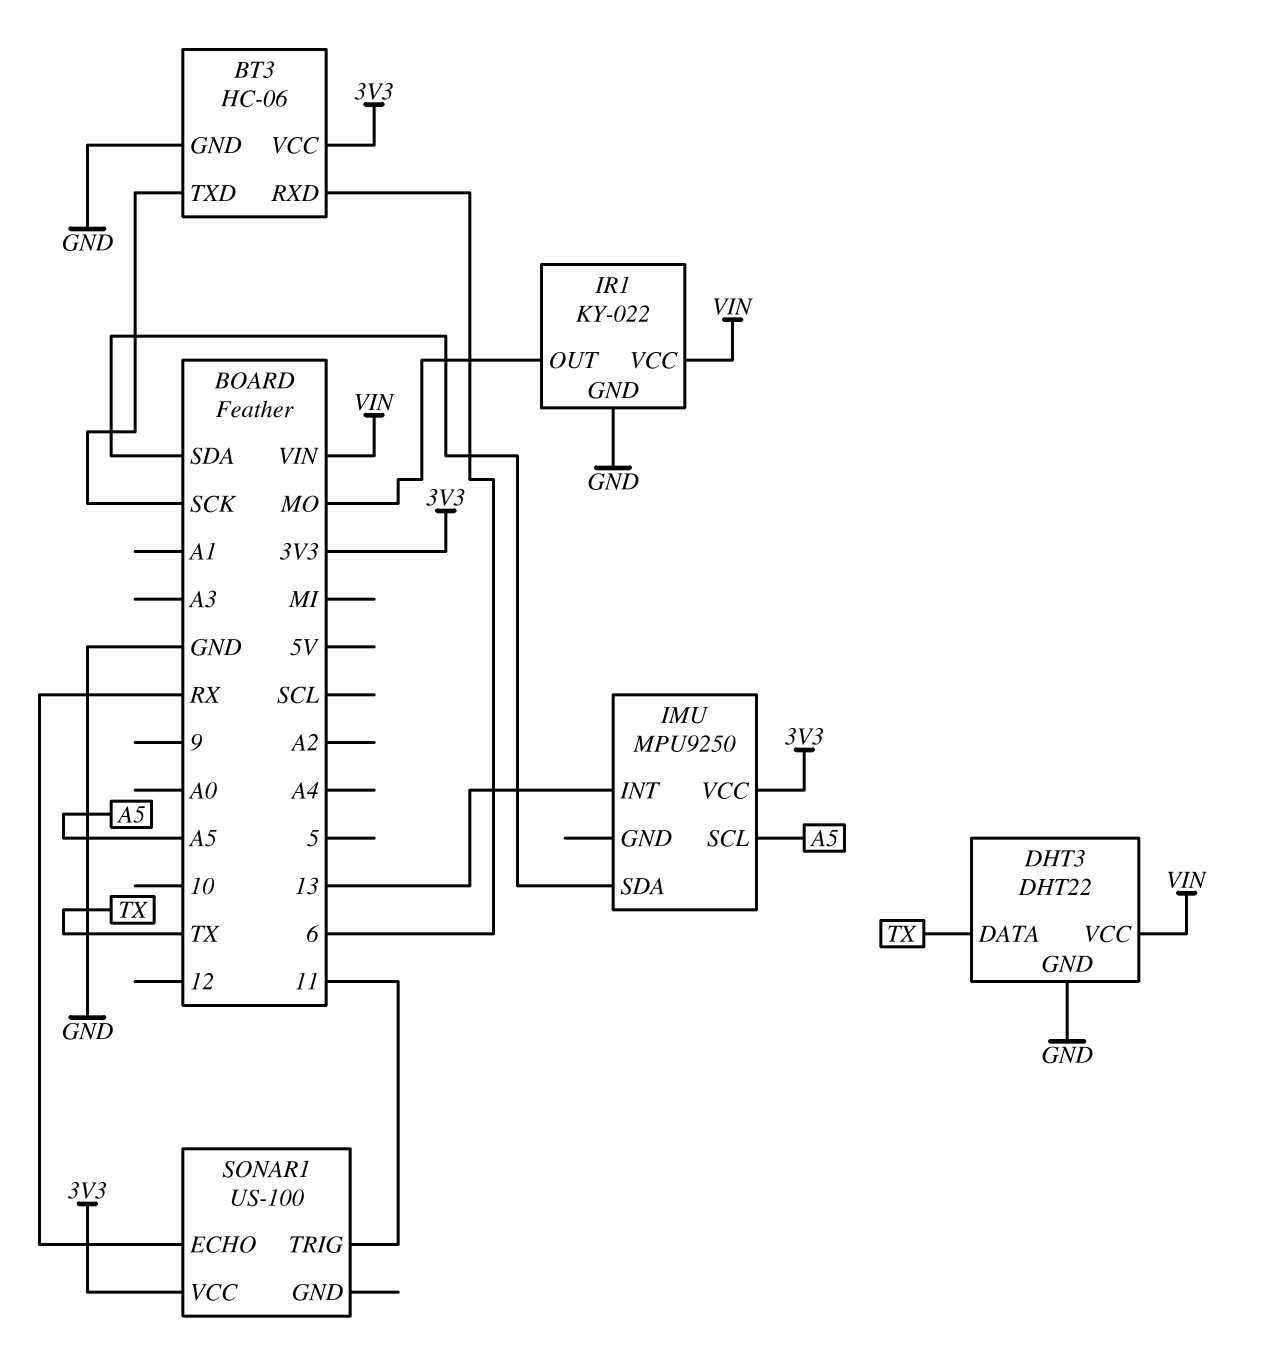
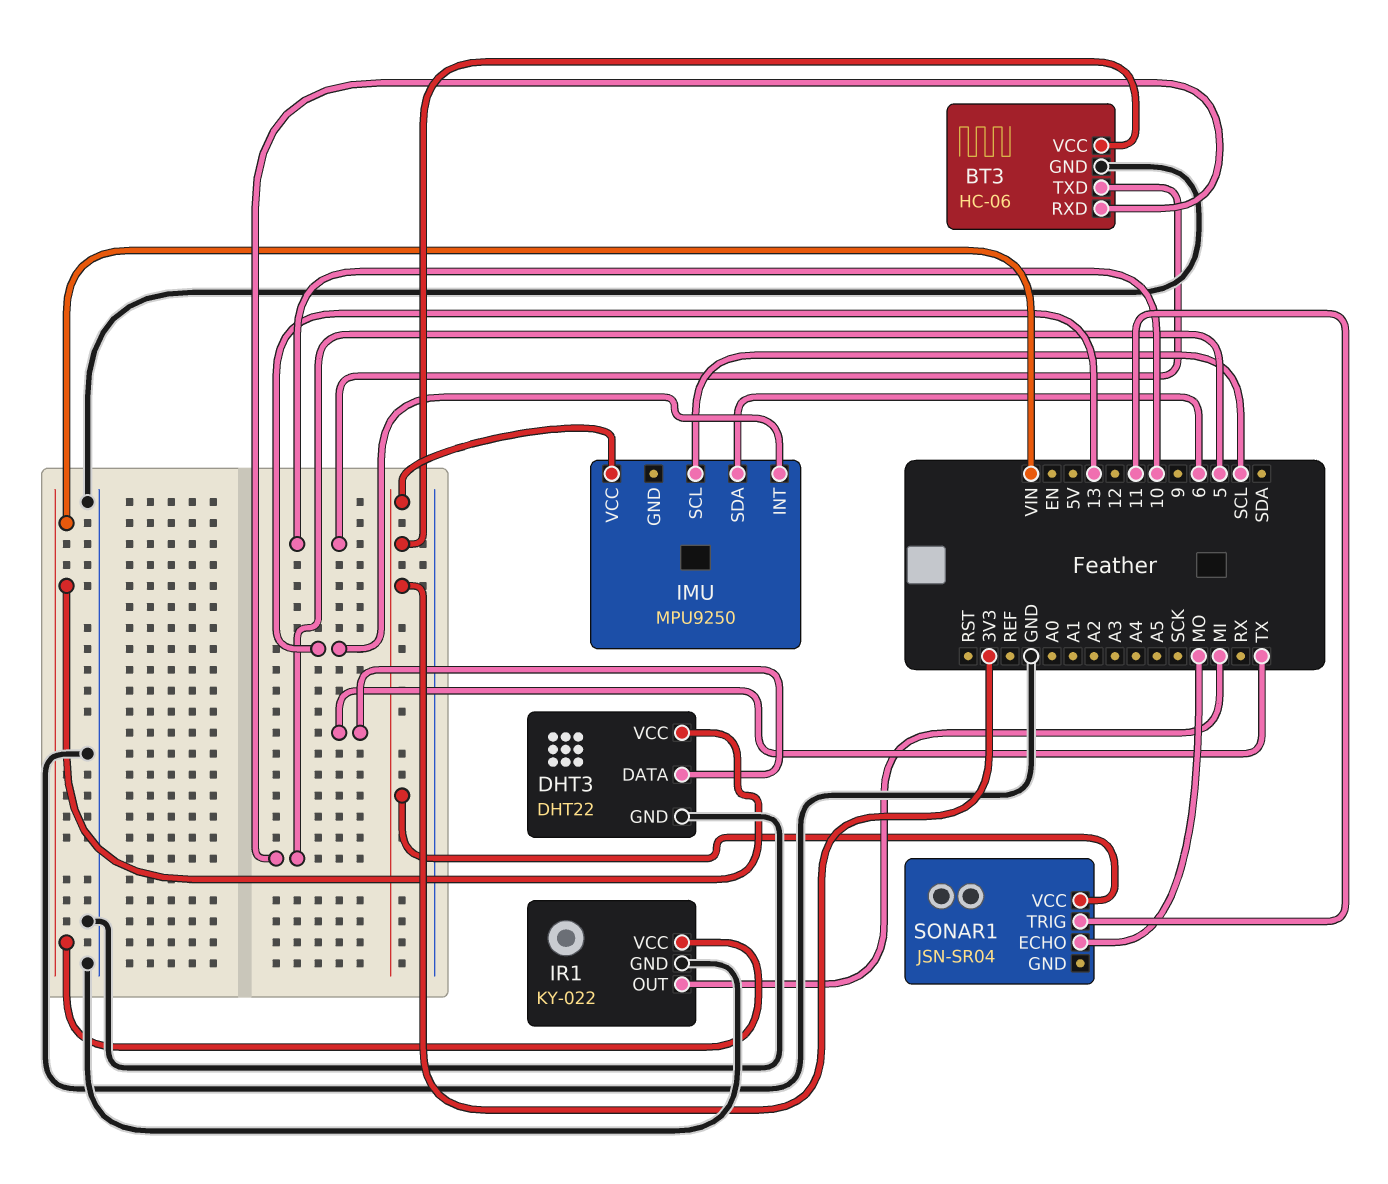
BT3 pin RXD: 6 -> 5
BT3 pin TXD: SCK -> 10
IMU pin SCL: A5 -> SCL
IMU pin SDA: SDA -> 6
IR1 pin OUT: MO -> MI
SONAR1: US-100 -> JSN-SR04
SONAR1 pin ECHO: RX -> MO

